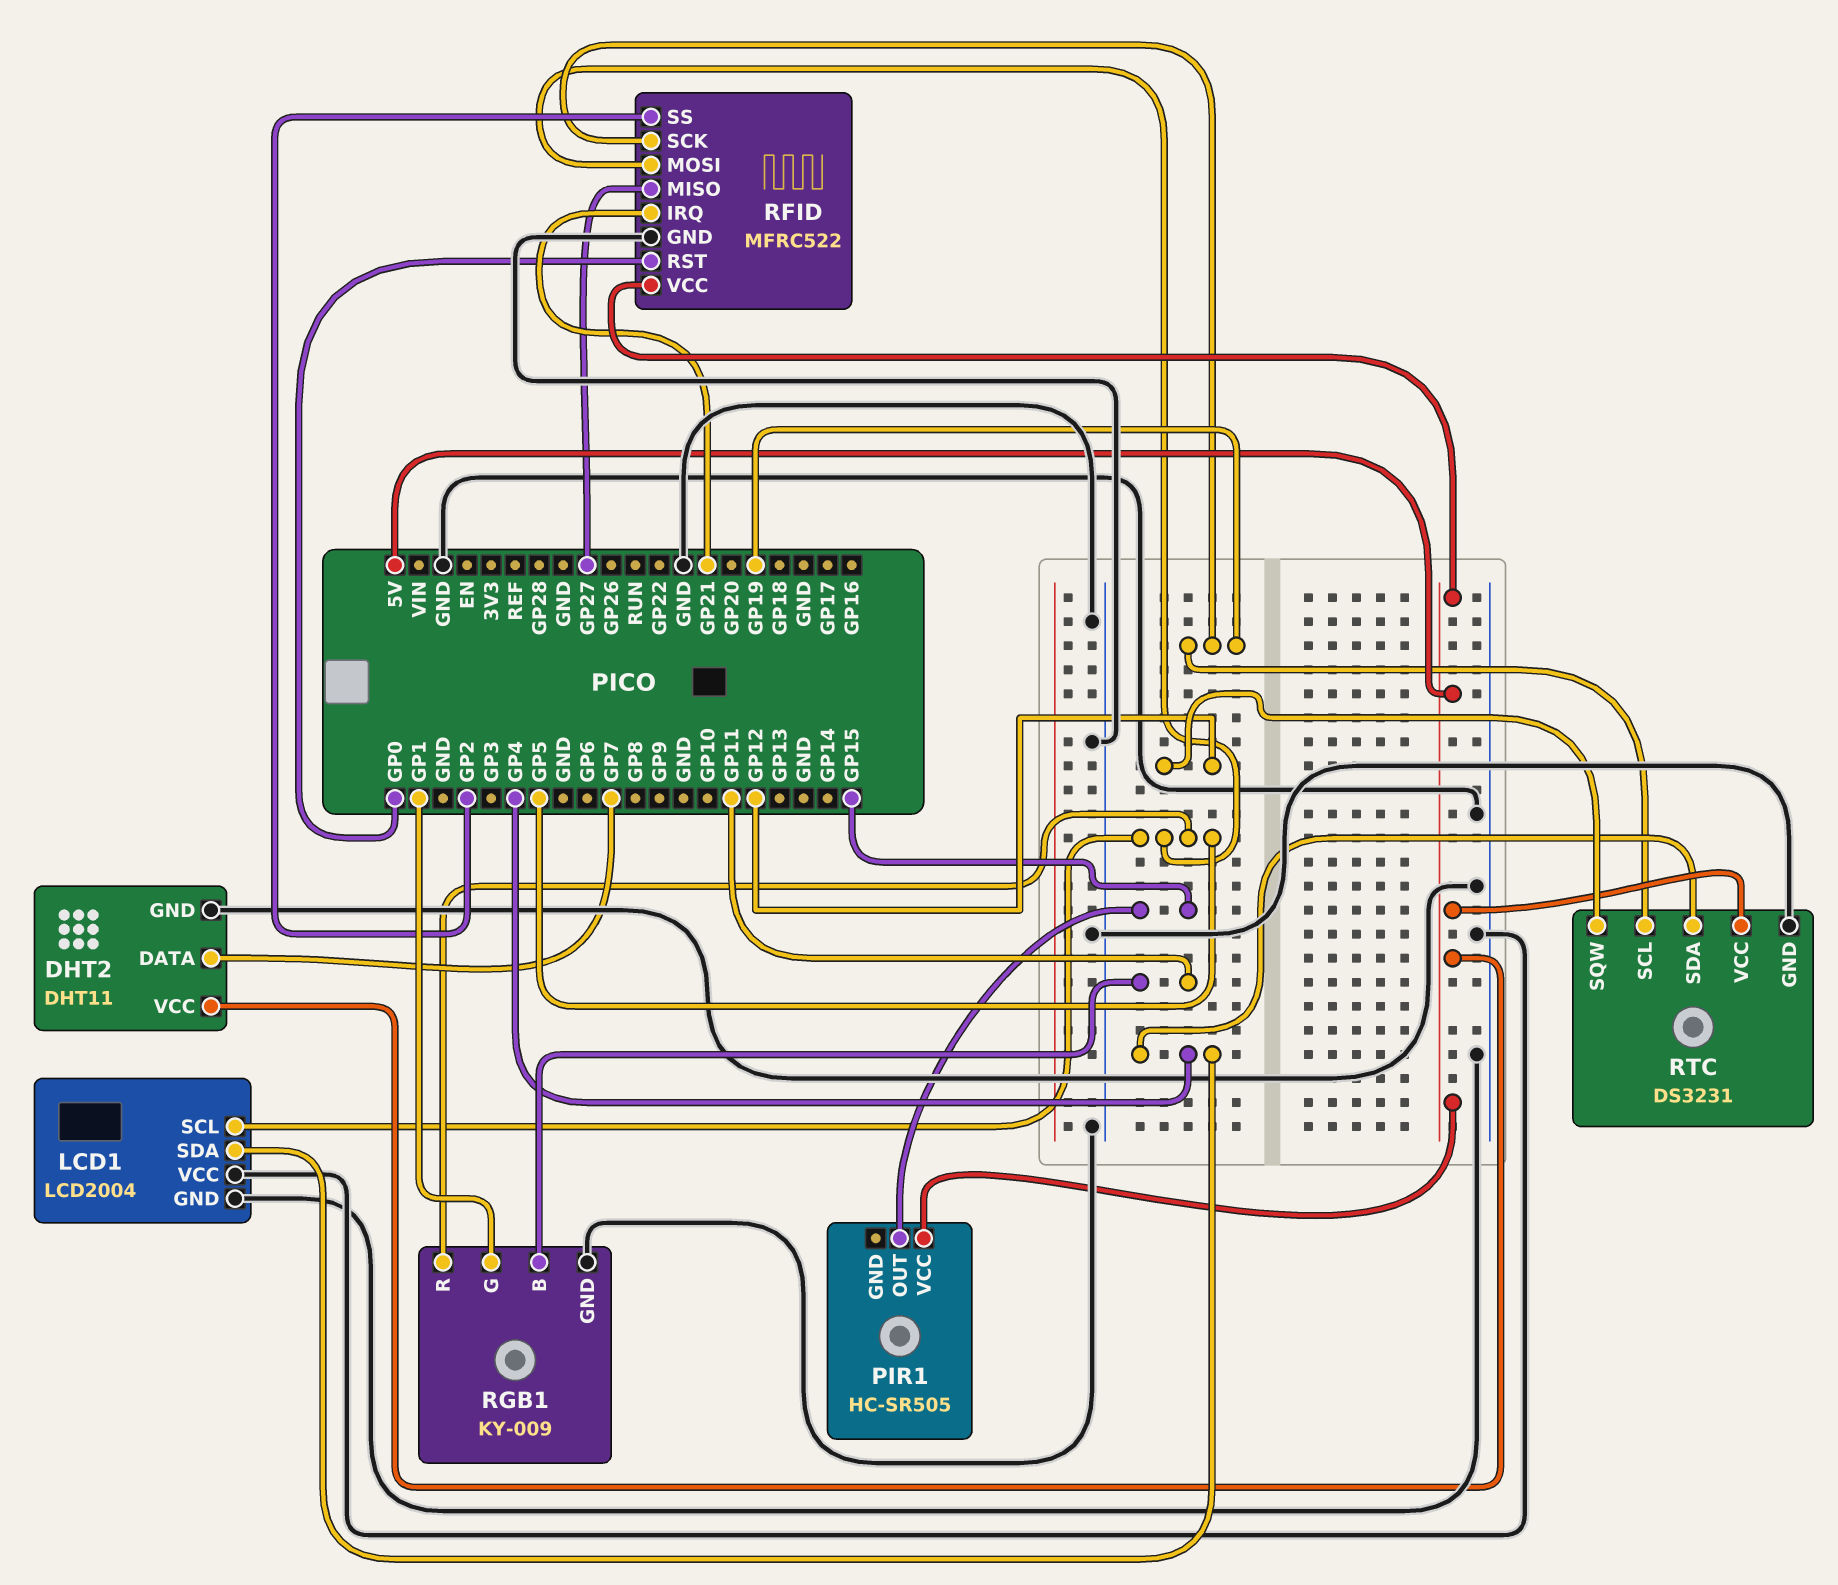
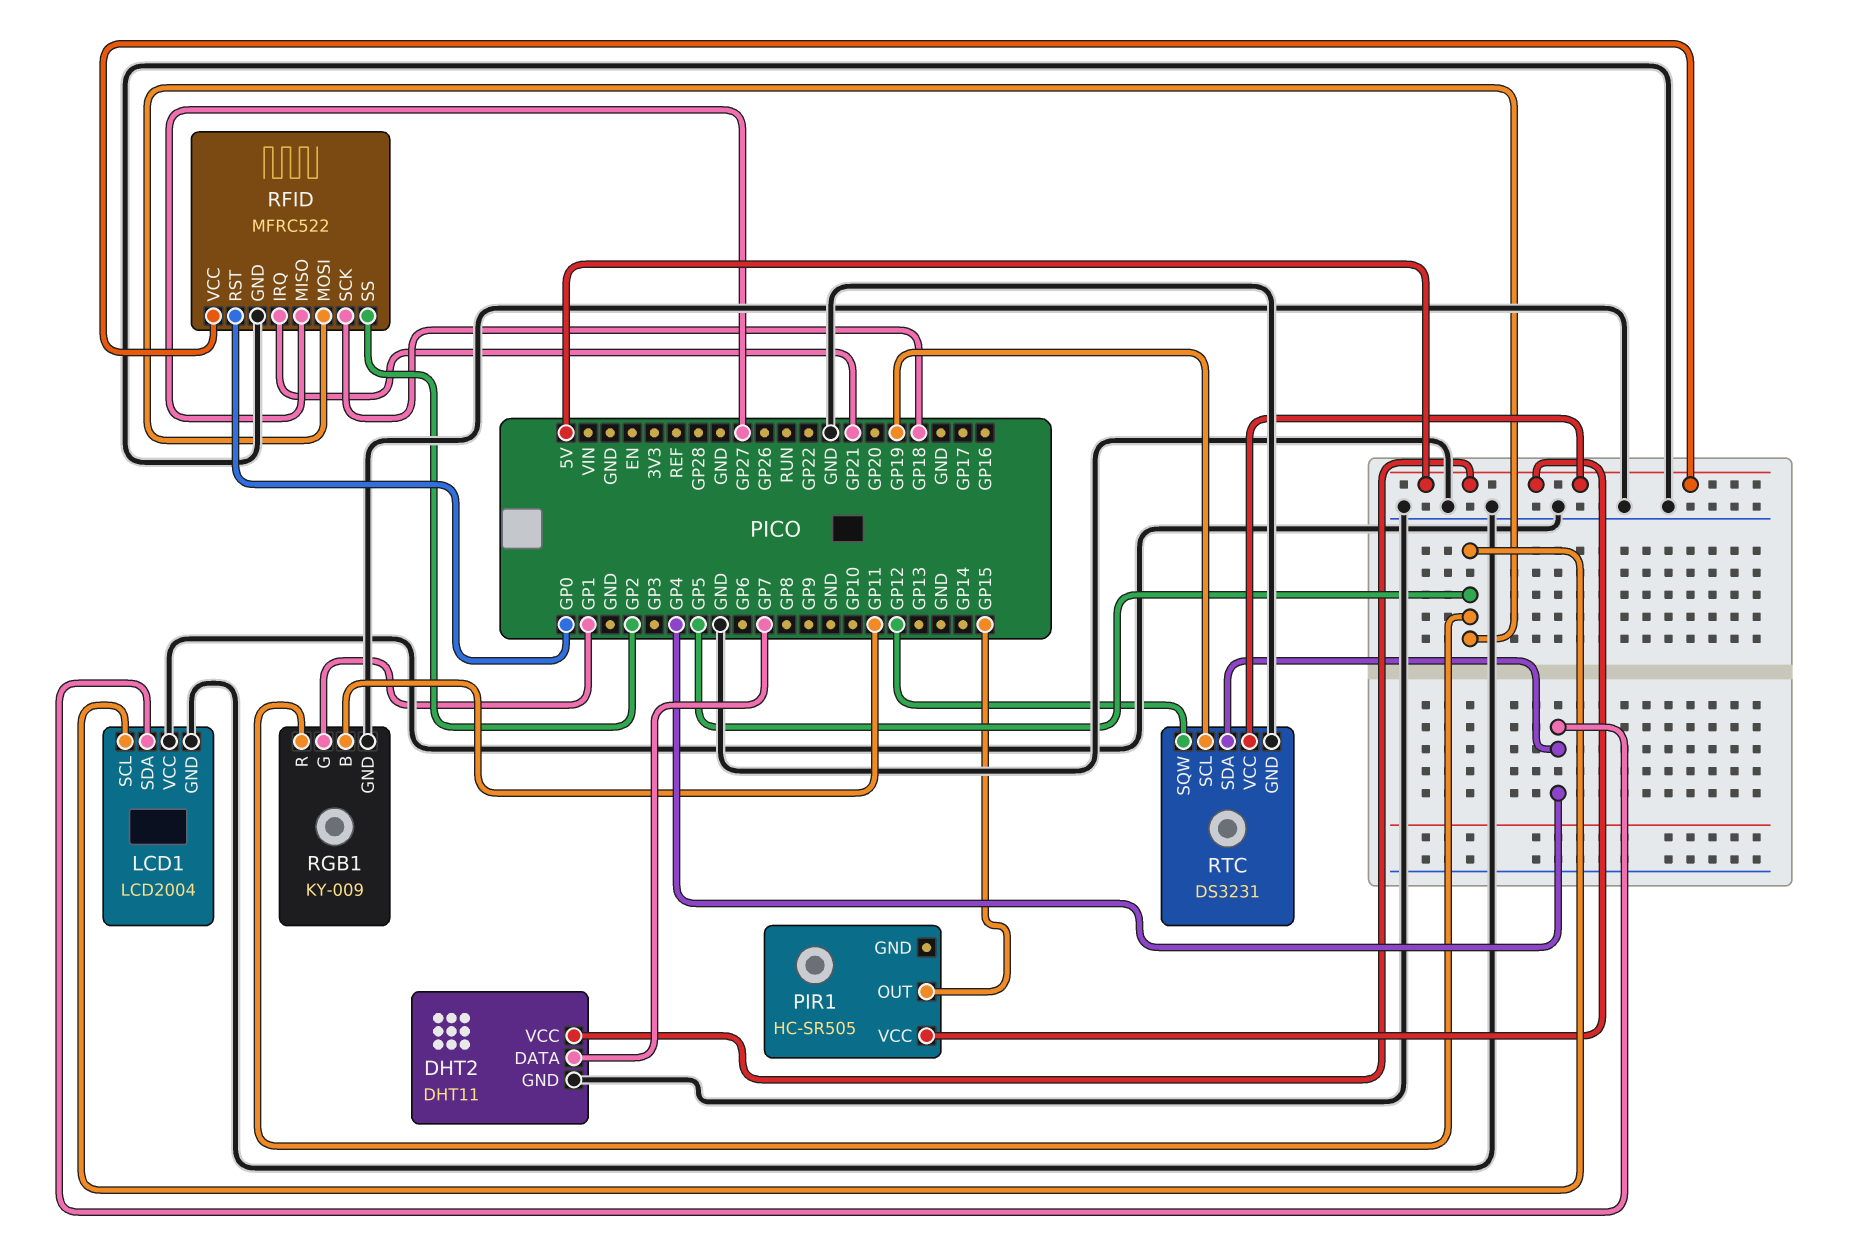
RFID pin SCK: GP19 -> GP18

